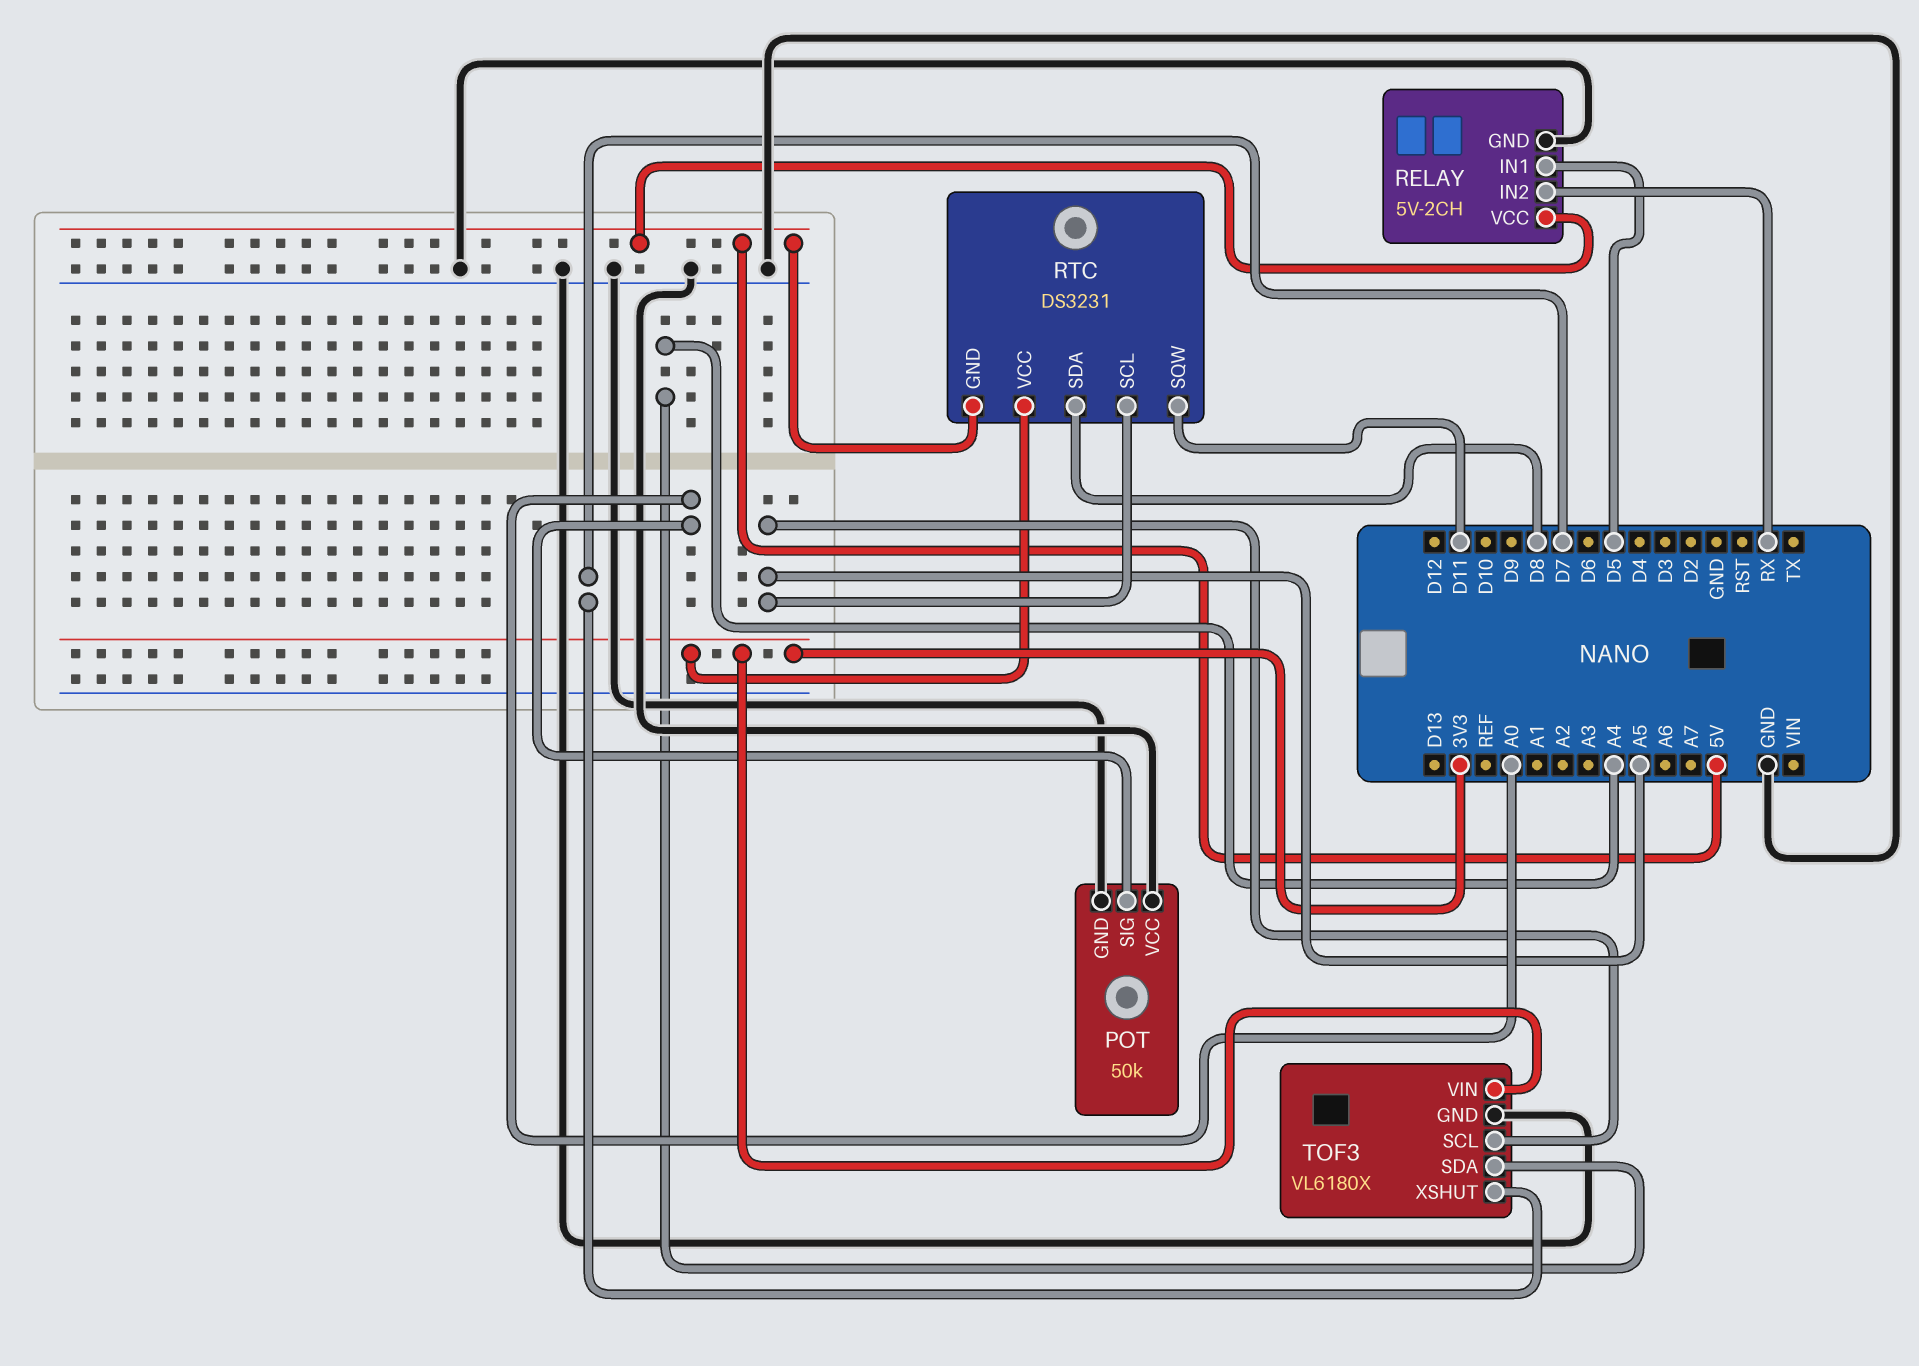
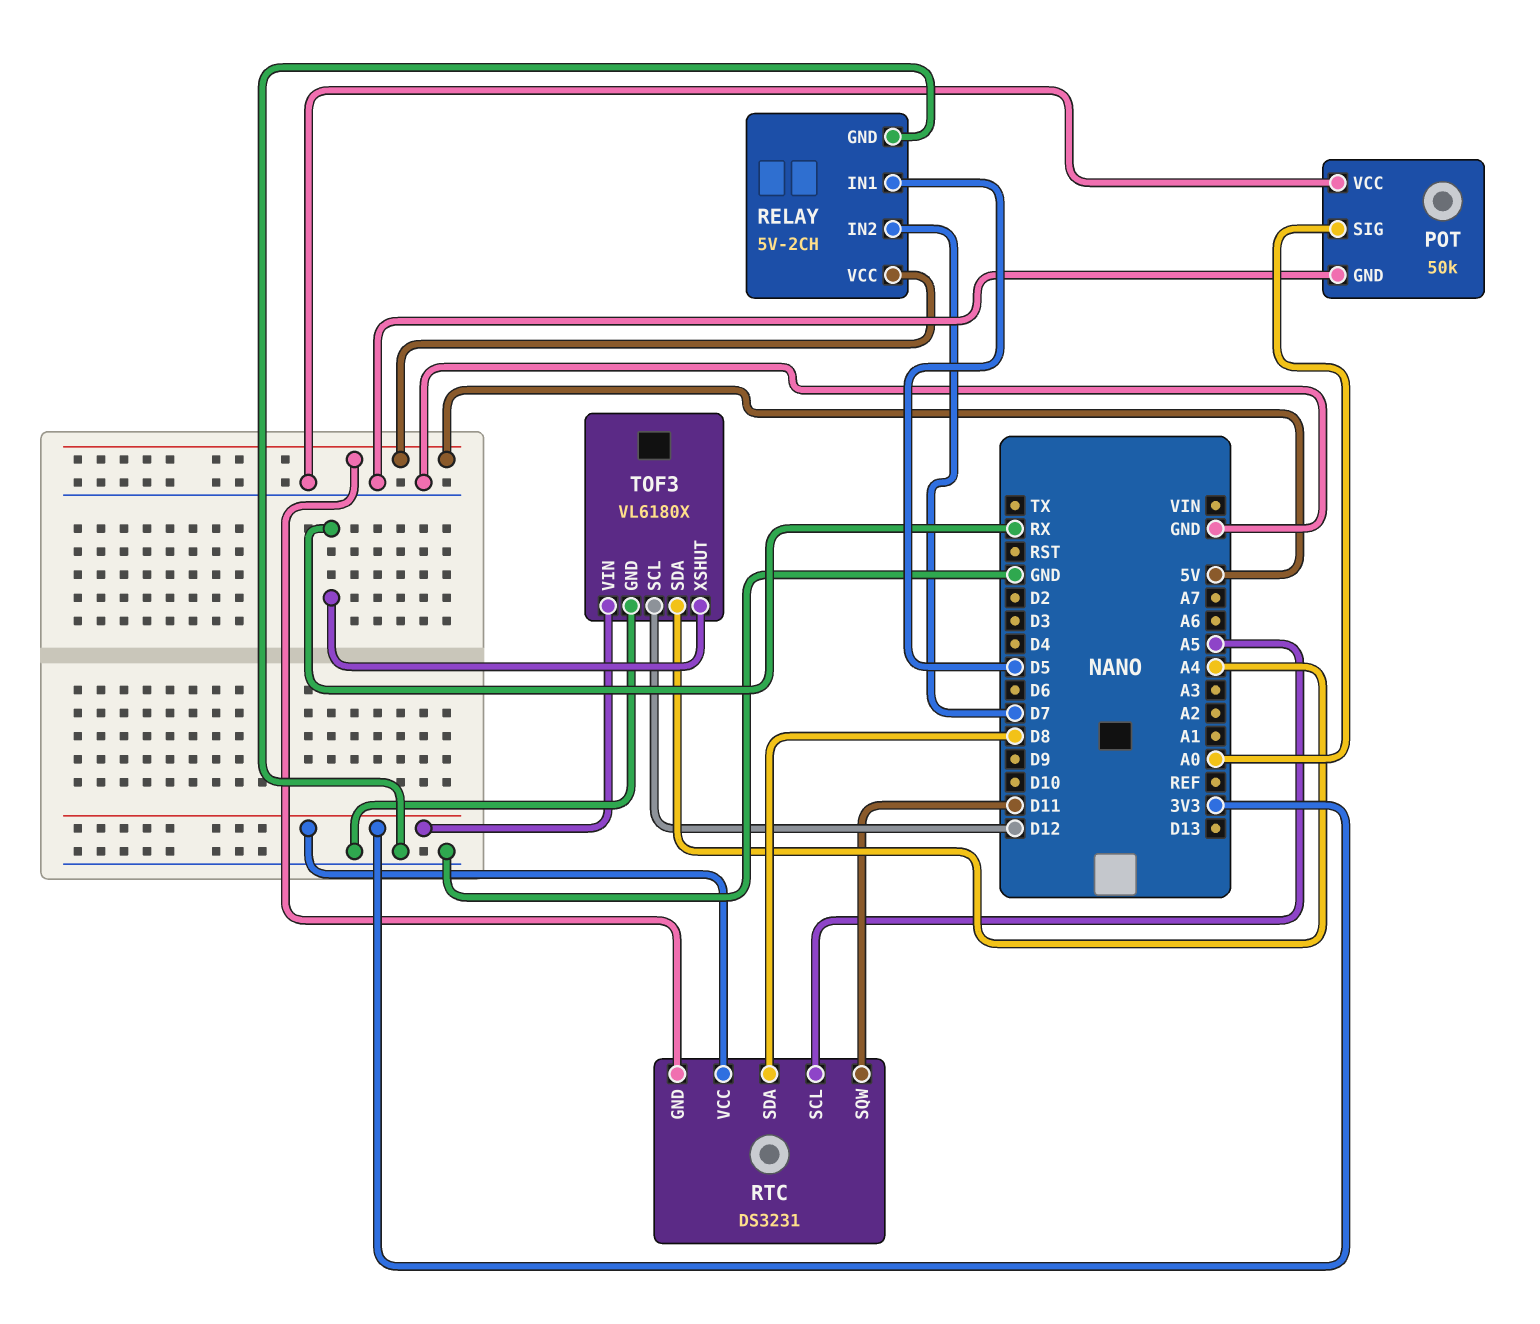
RELAY pin IN2: RX -> D7
TOF3 pin SCL: A5 -> D12
TOF3 pin XSHUT: D7 -> RX

